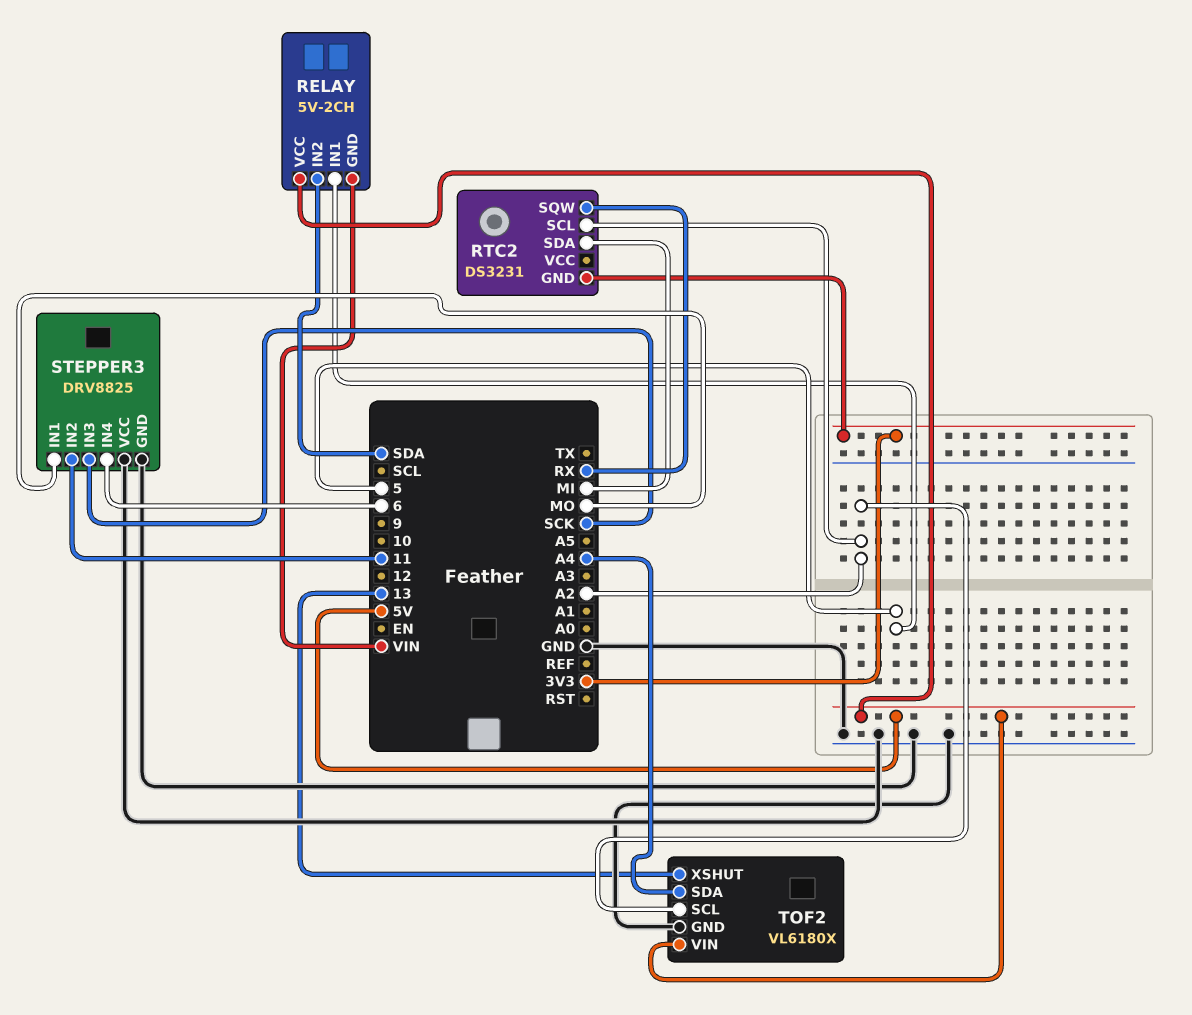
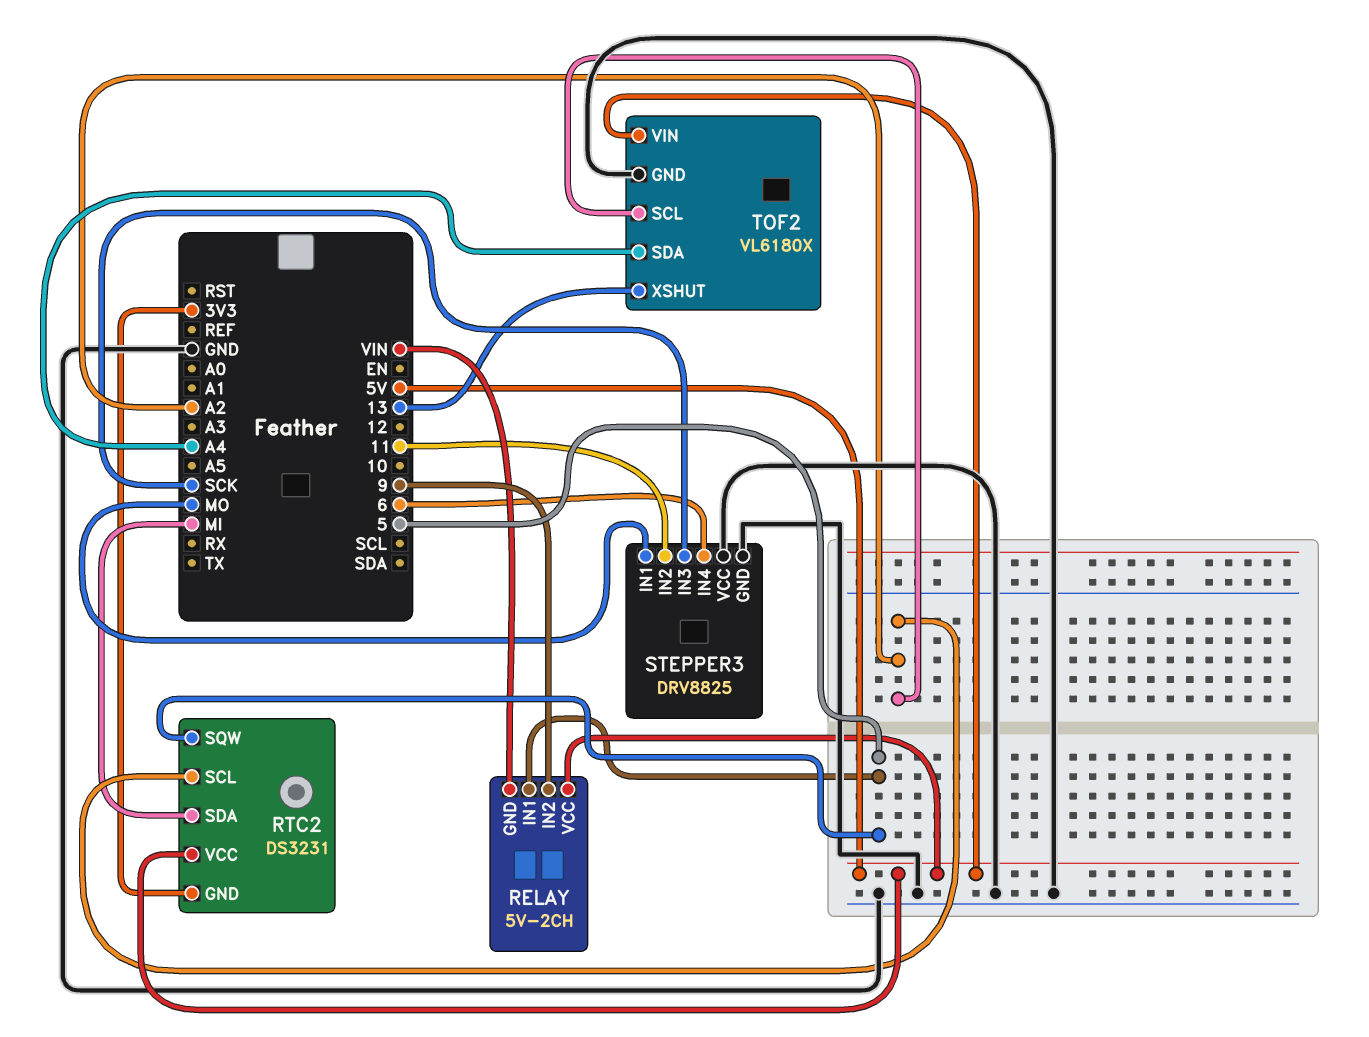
RELAY pin IN2: SDA -> 9
RTC2 pin SQW: RX -> 5
RTC2 pin VCC: none -> 5V

